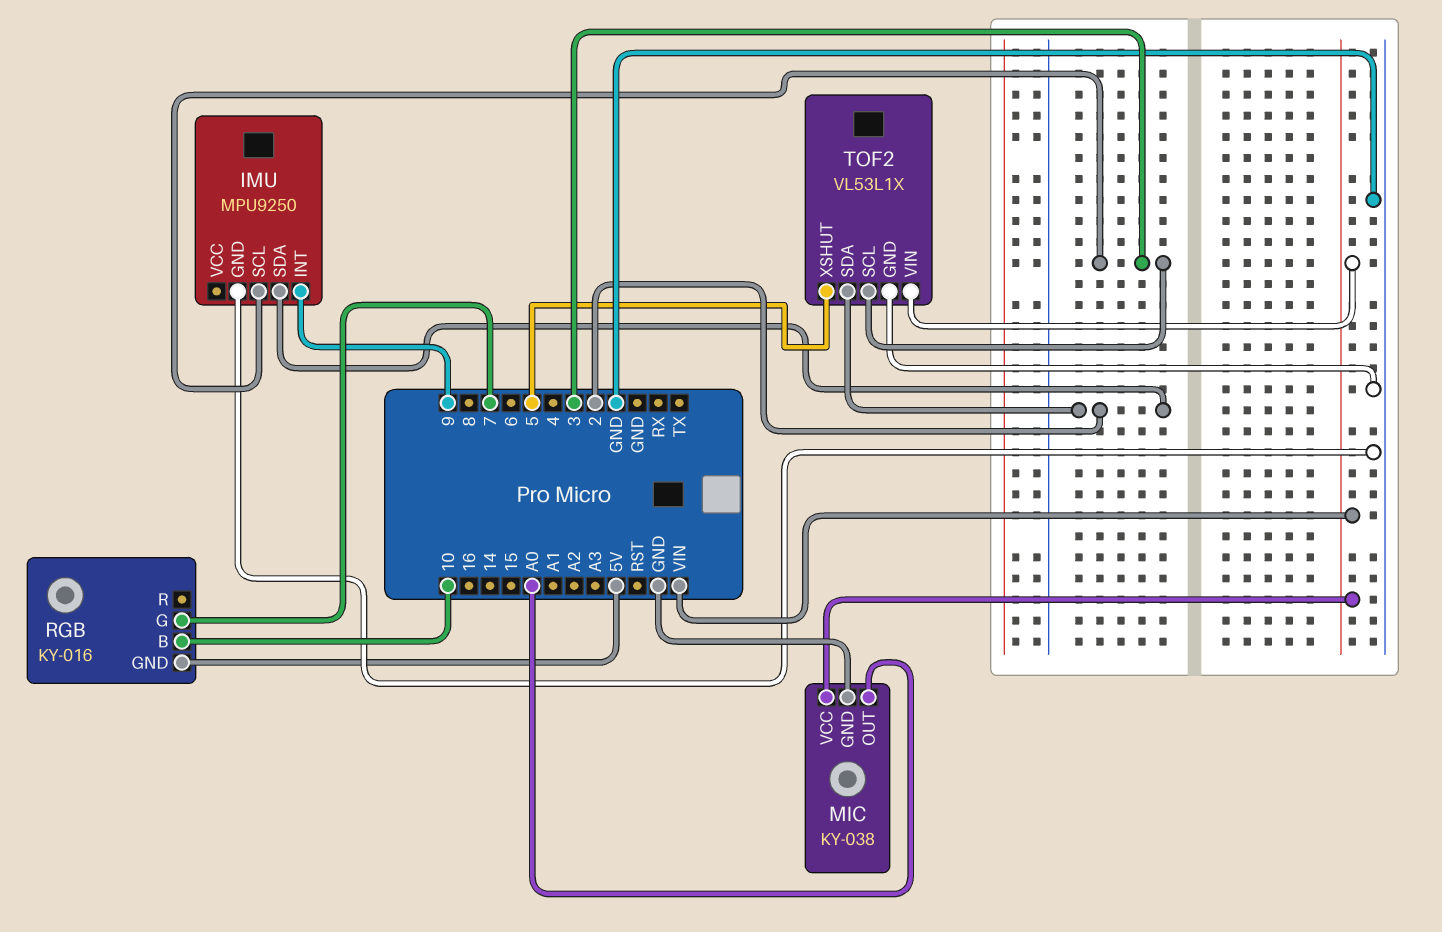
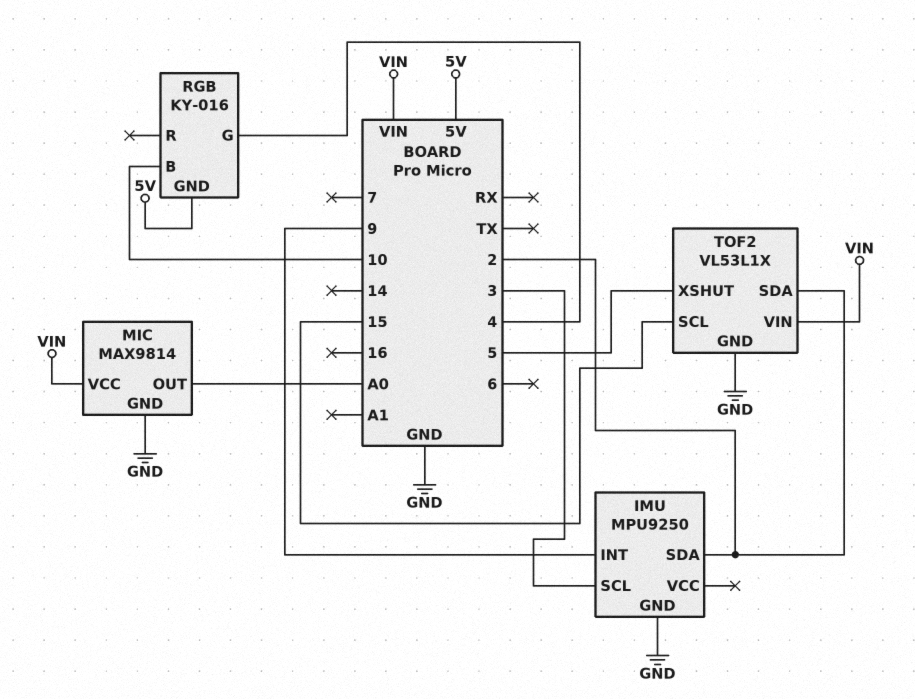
MIC: KY-038 -> MAX9814
RGB pin G: 7 -> 4
TOF2 pin SCL: 3 -> 15

